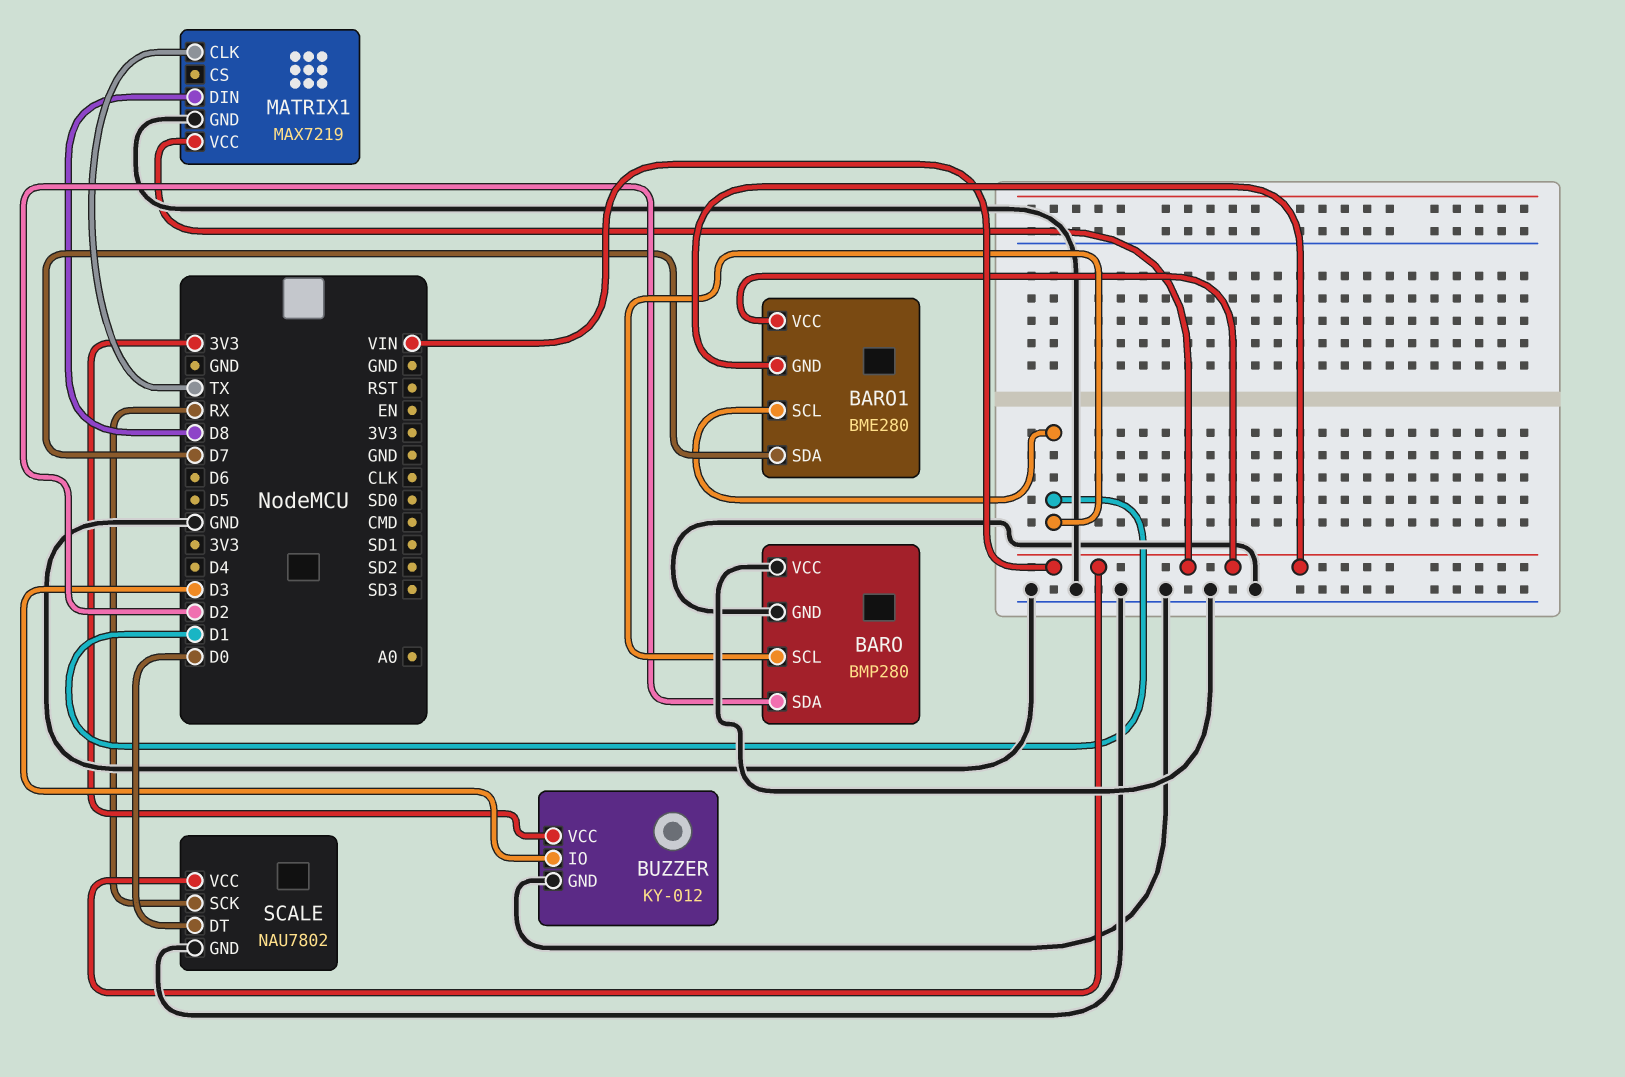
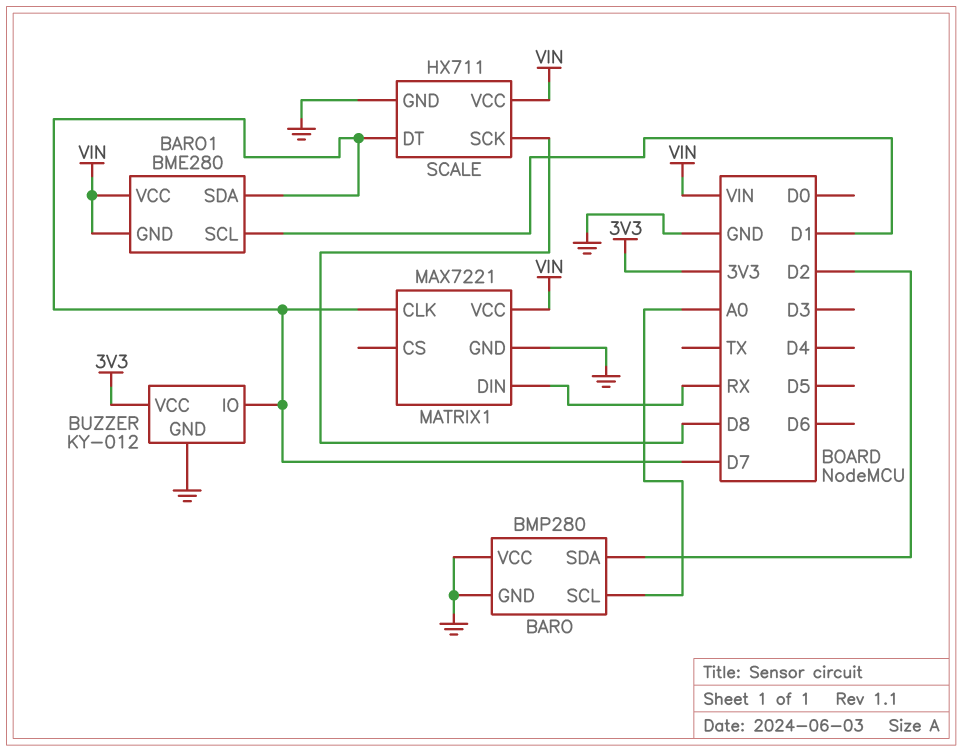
BARO pin SCL: D1 -> A0
BUZZER pin IO: D3 -> D7
MATRIX1: MAX7219 -> MAX7221
MATRIX1 pin CLK: TX -> D7
MATRIX1 pin DIN: D8 -> RX
SCALE: NAU7802 -> HX711
SCALE pin DT: D0 -> D7
SCALE pin SCK: RX -> D8

